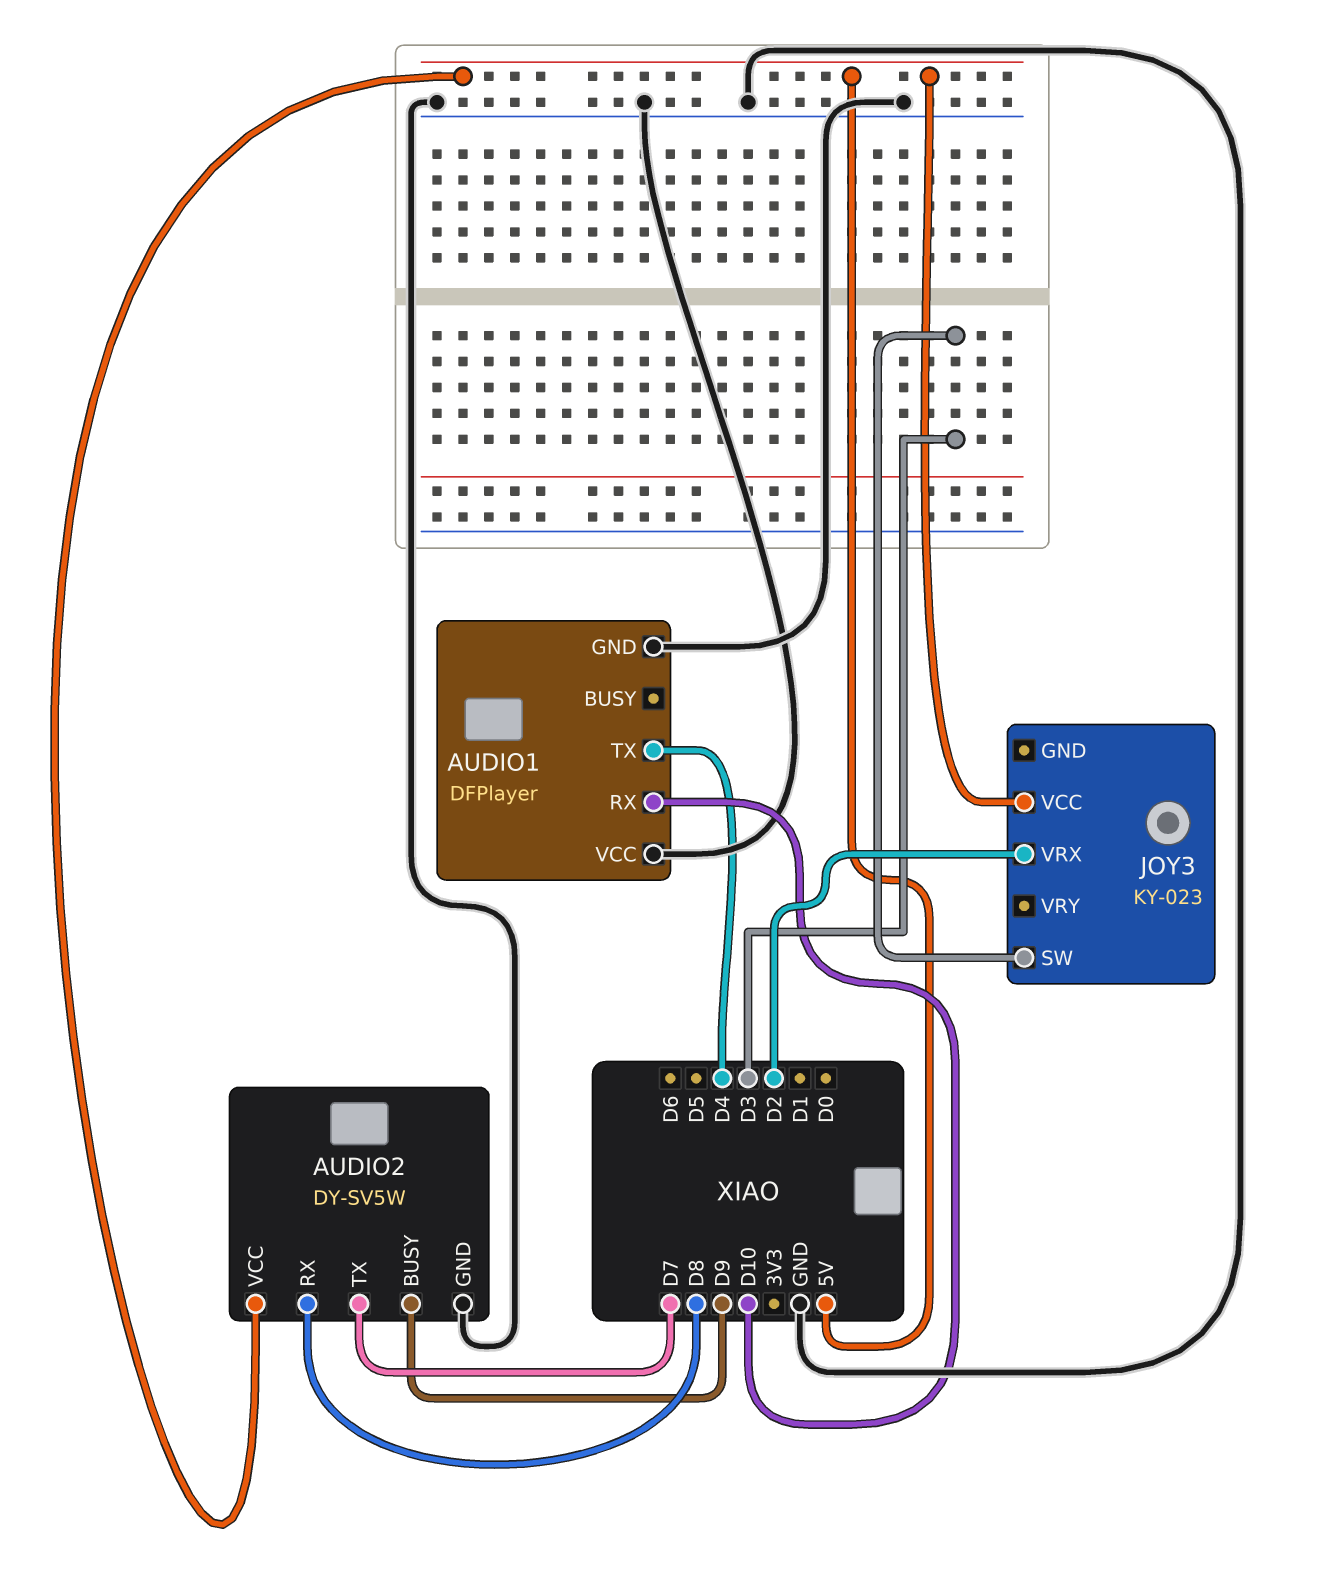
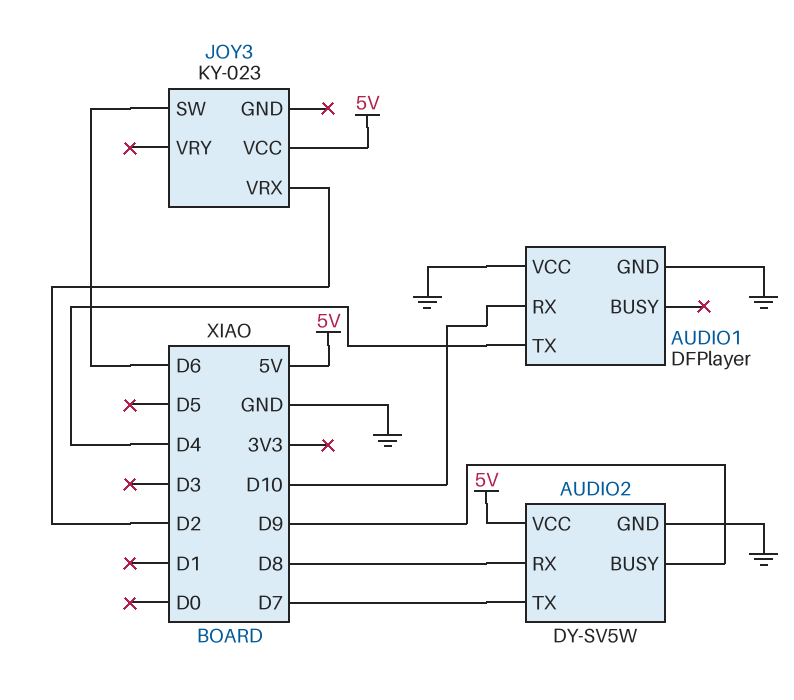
JOY3 pin SW: D3 -> D6

